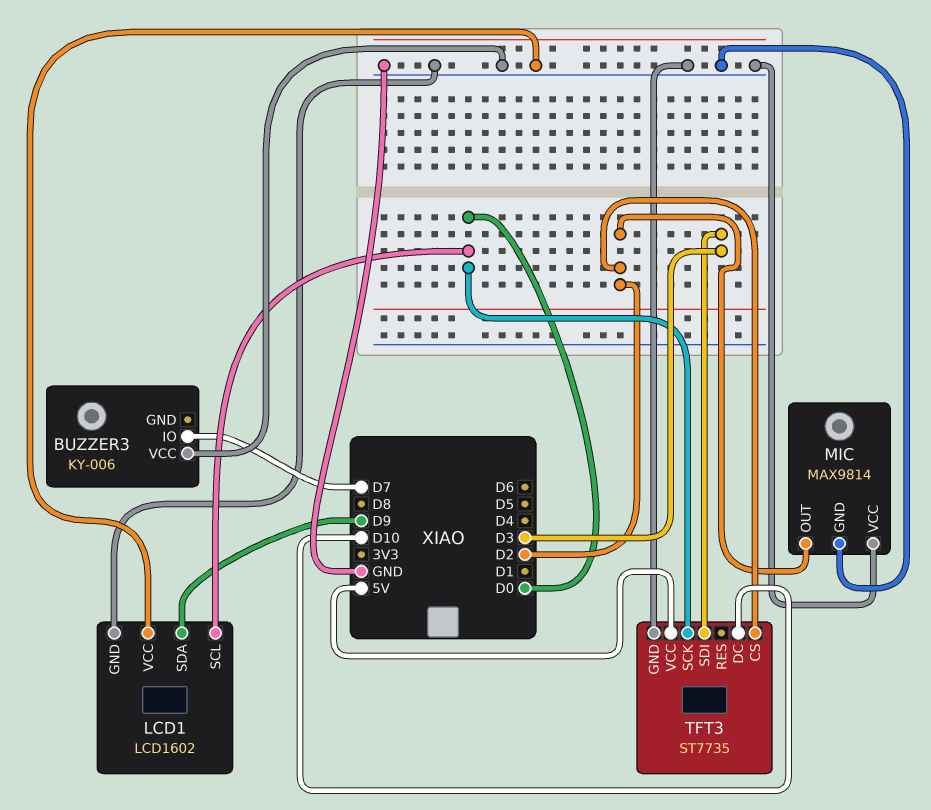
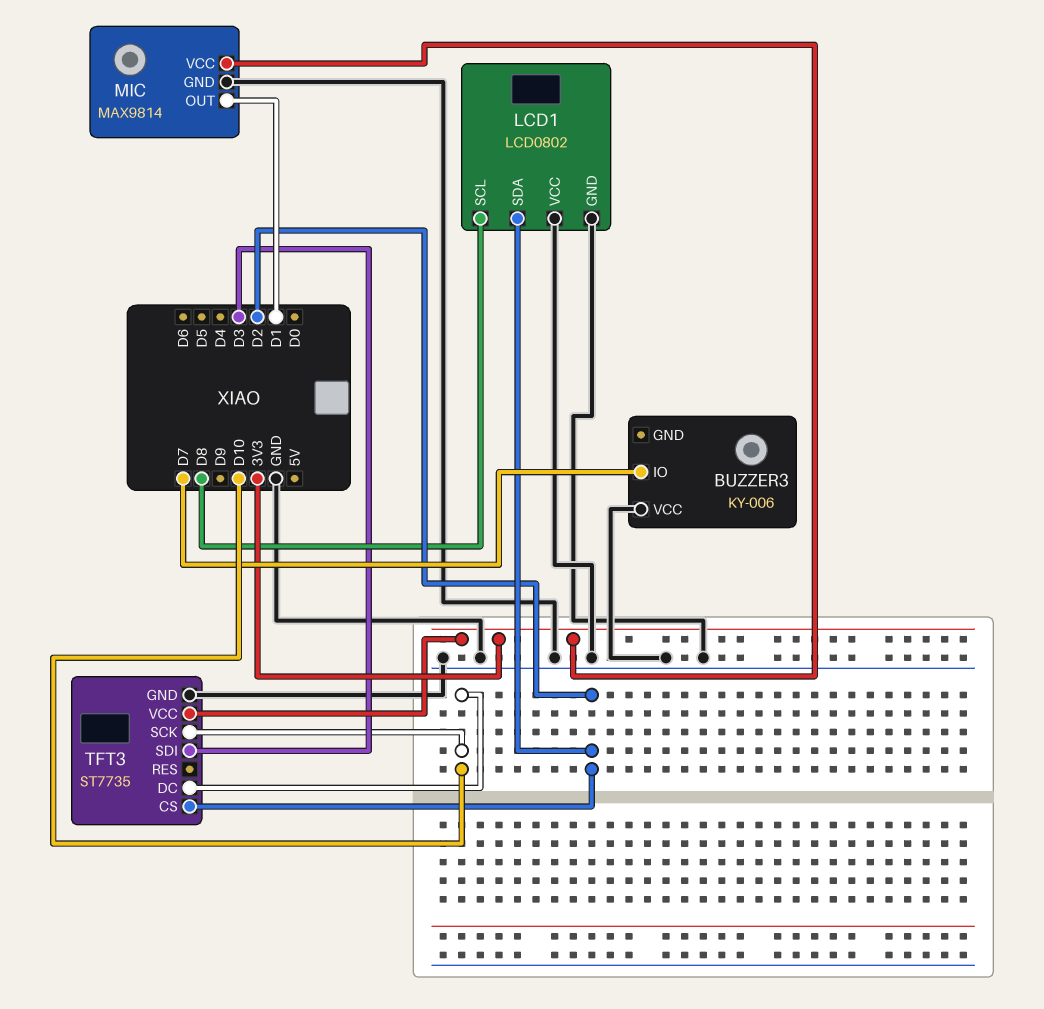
LCD1: LCD1602 -> LCD0802
LCD1 pin SCL: D0 -> D8
LCD1 pin SDA: D9 -> D2
MIC pin OUT: D2 -> D1
MIC pin VCC: GND -> 3V3
TFT3 pin SCK: D0 -> D10
TFT3 pin VCC: 5V -> 3V3

